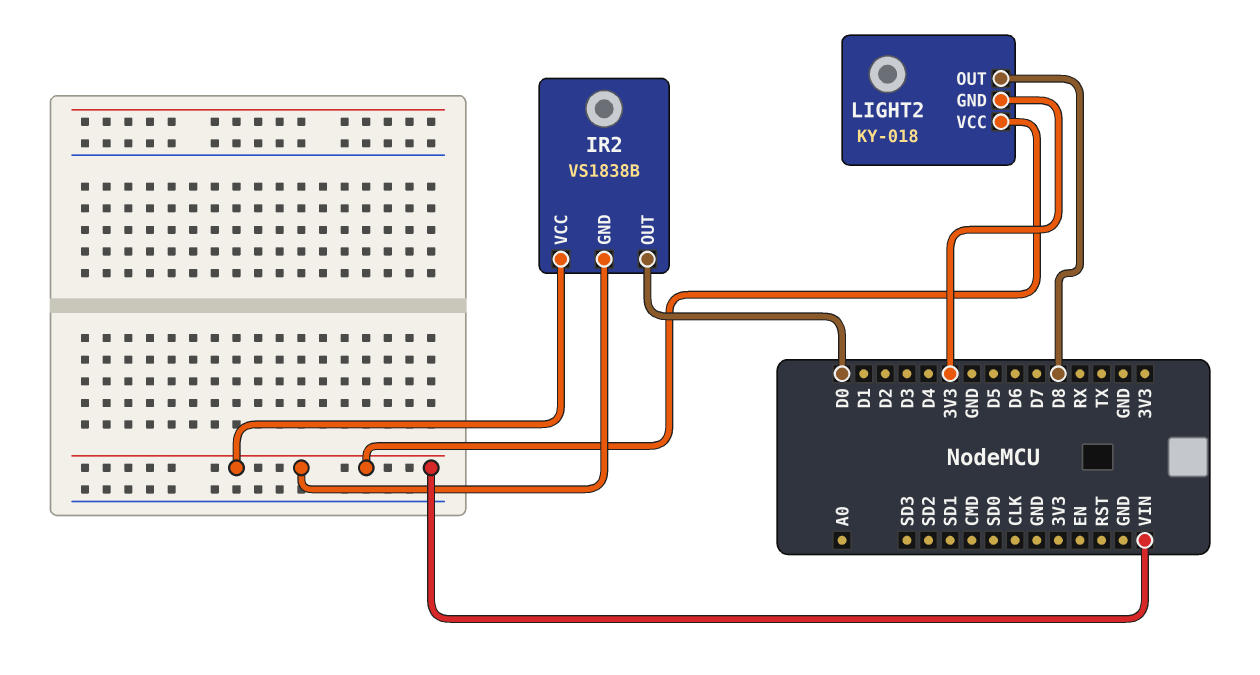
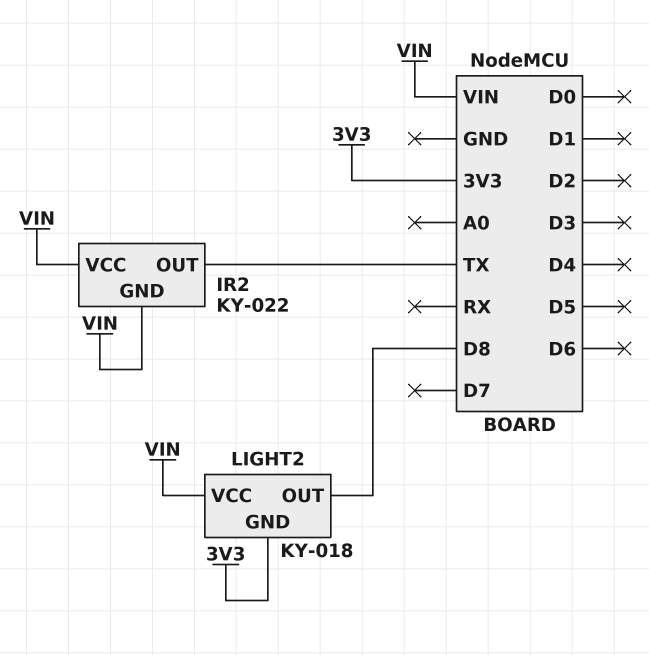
IR2: VS1838B -> KY-022
IR2 pin OUT: D0 -> TX

